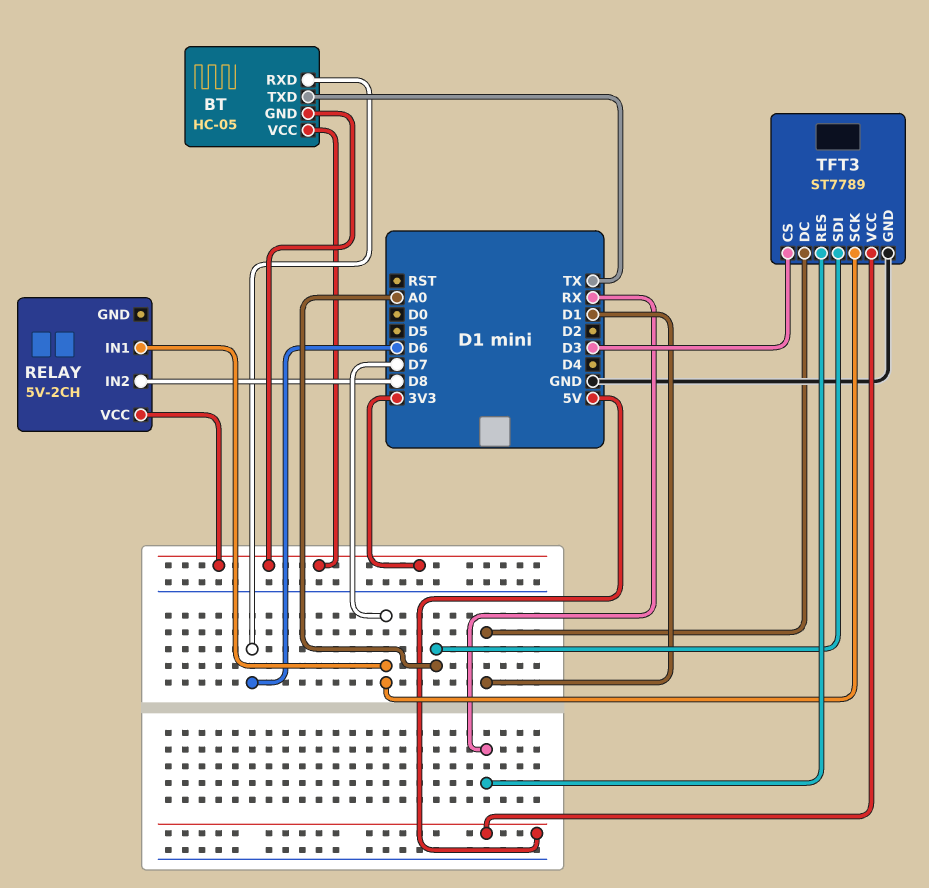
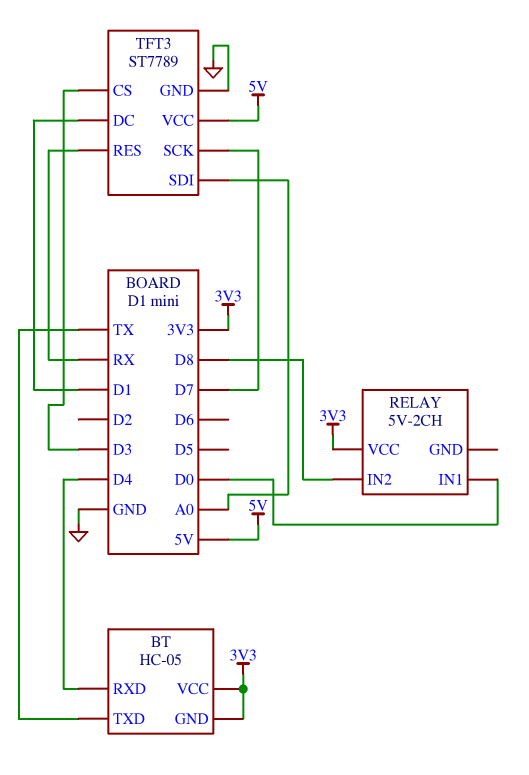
BT pin RXD: D6 -> D4
RELAY pin IN1: D7 -> D0

